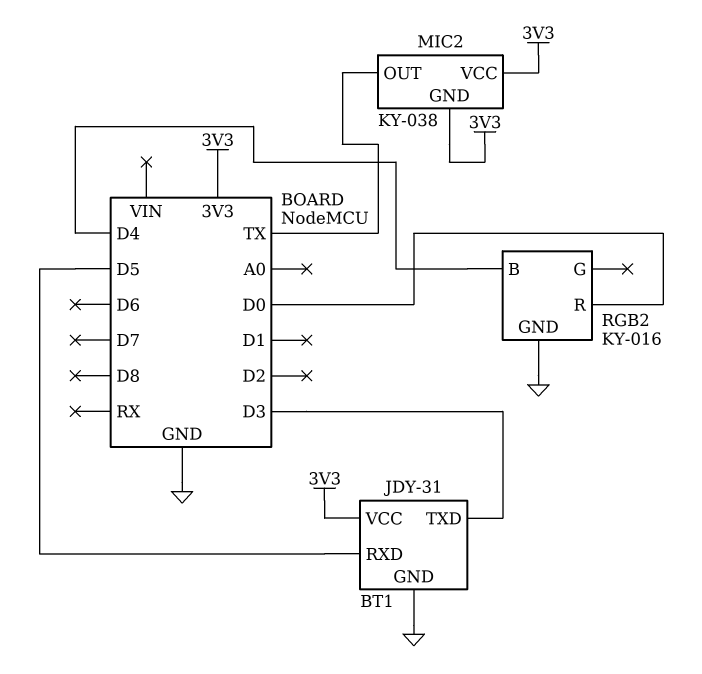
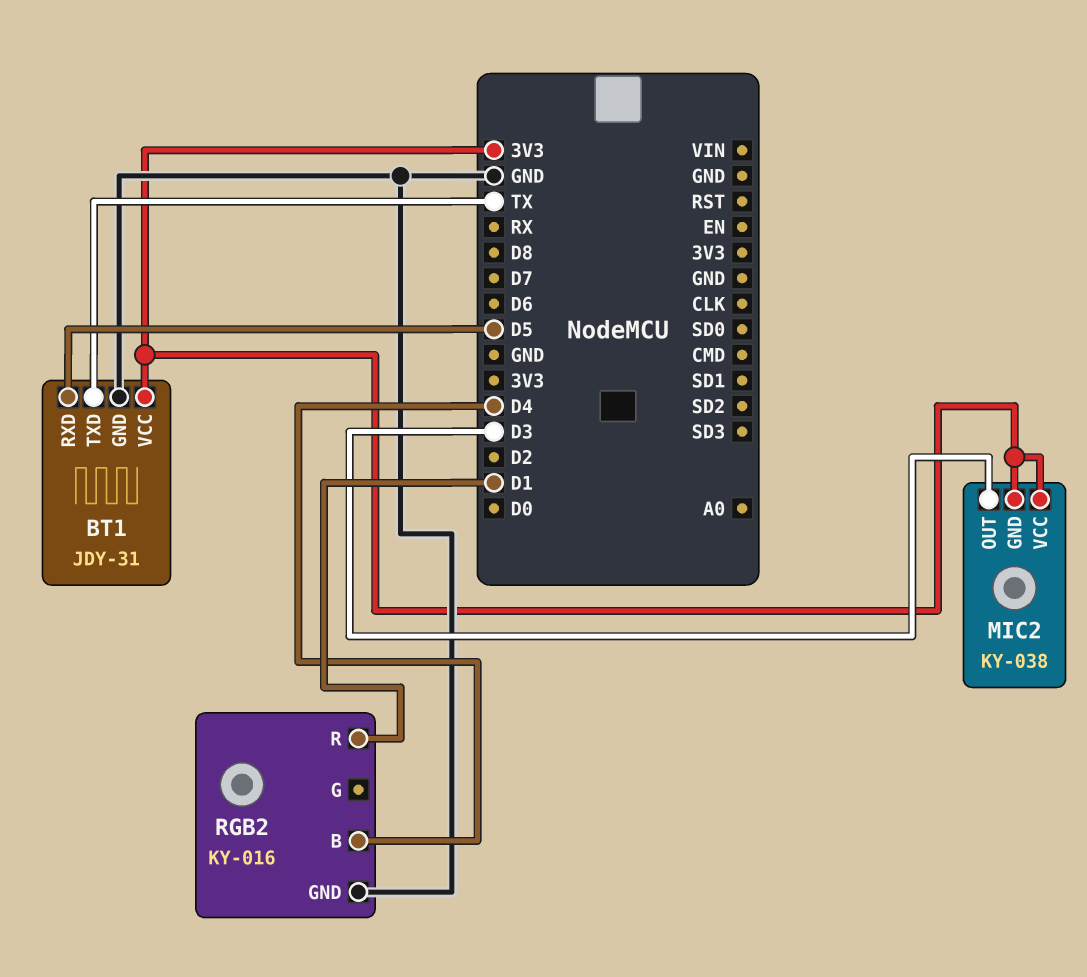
BT1 pin TXD: D3 -> TX
MIC2 pin OUT: TX -> D3
RGB2 pin R: D0 -> D1

